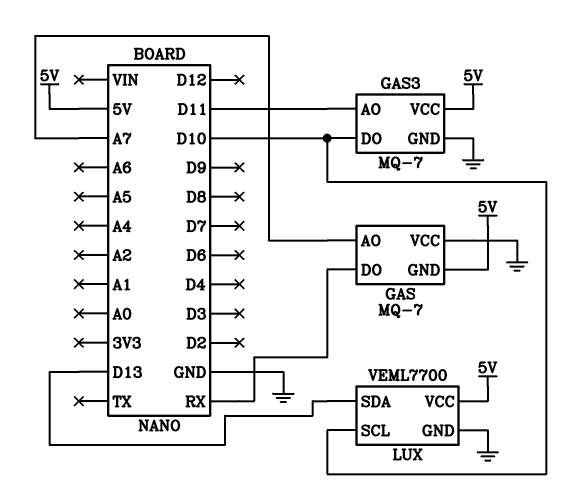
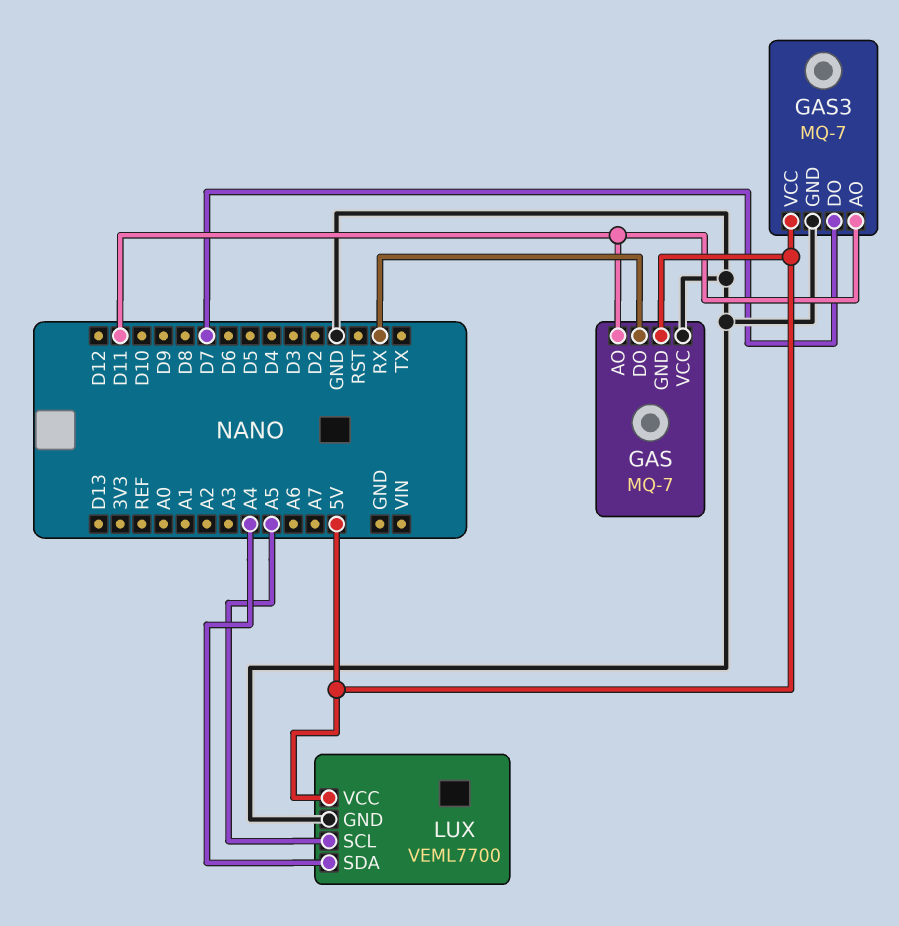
GAS pin AO: A7 -> D11
GAS3 pin DO: D10 -> D7
LUX pin SCL: D10 -> A5
LUX pin SDA: D13 -> A4

